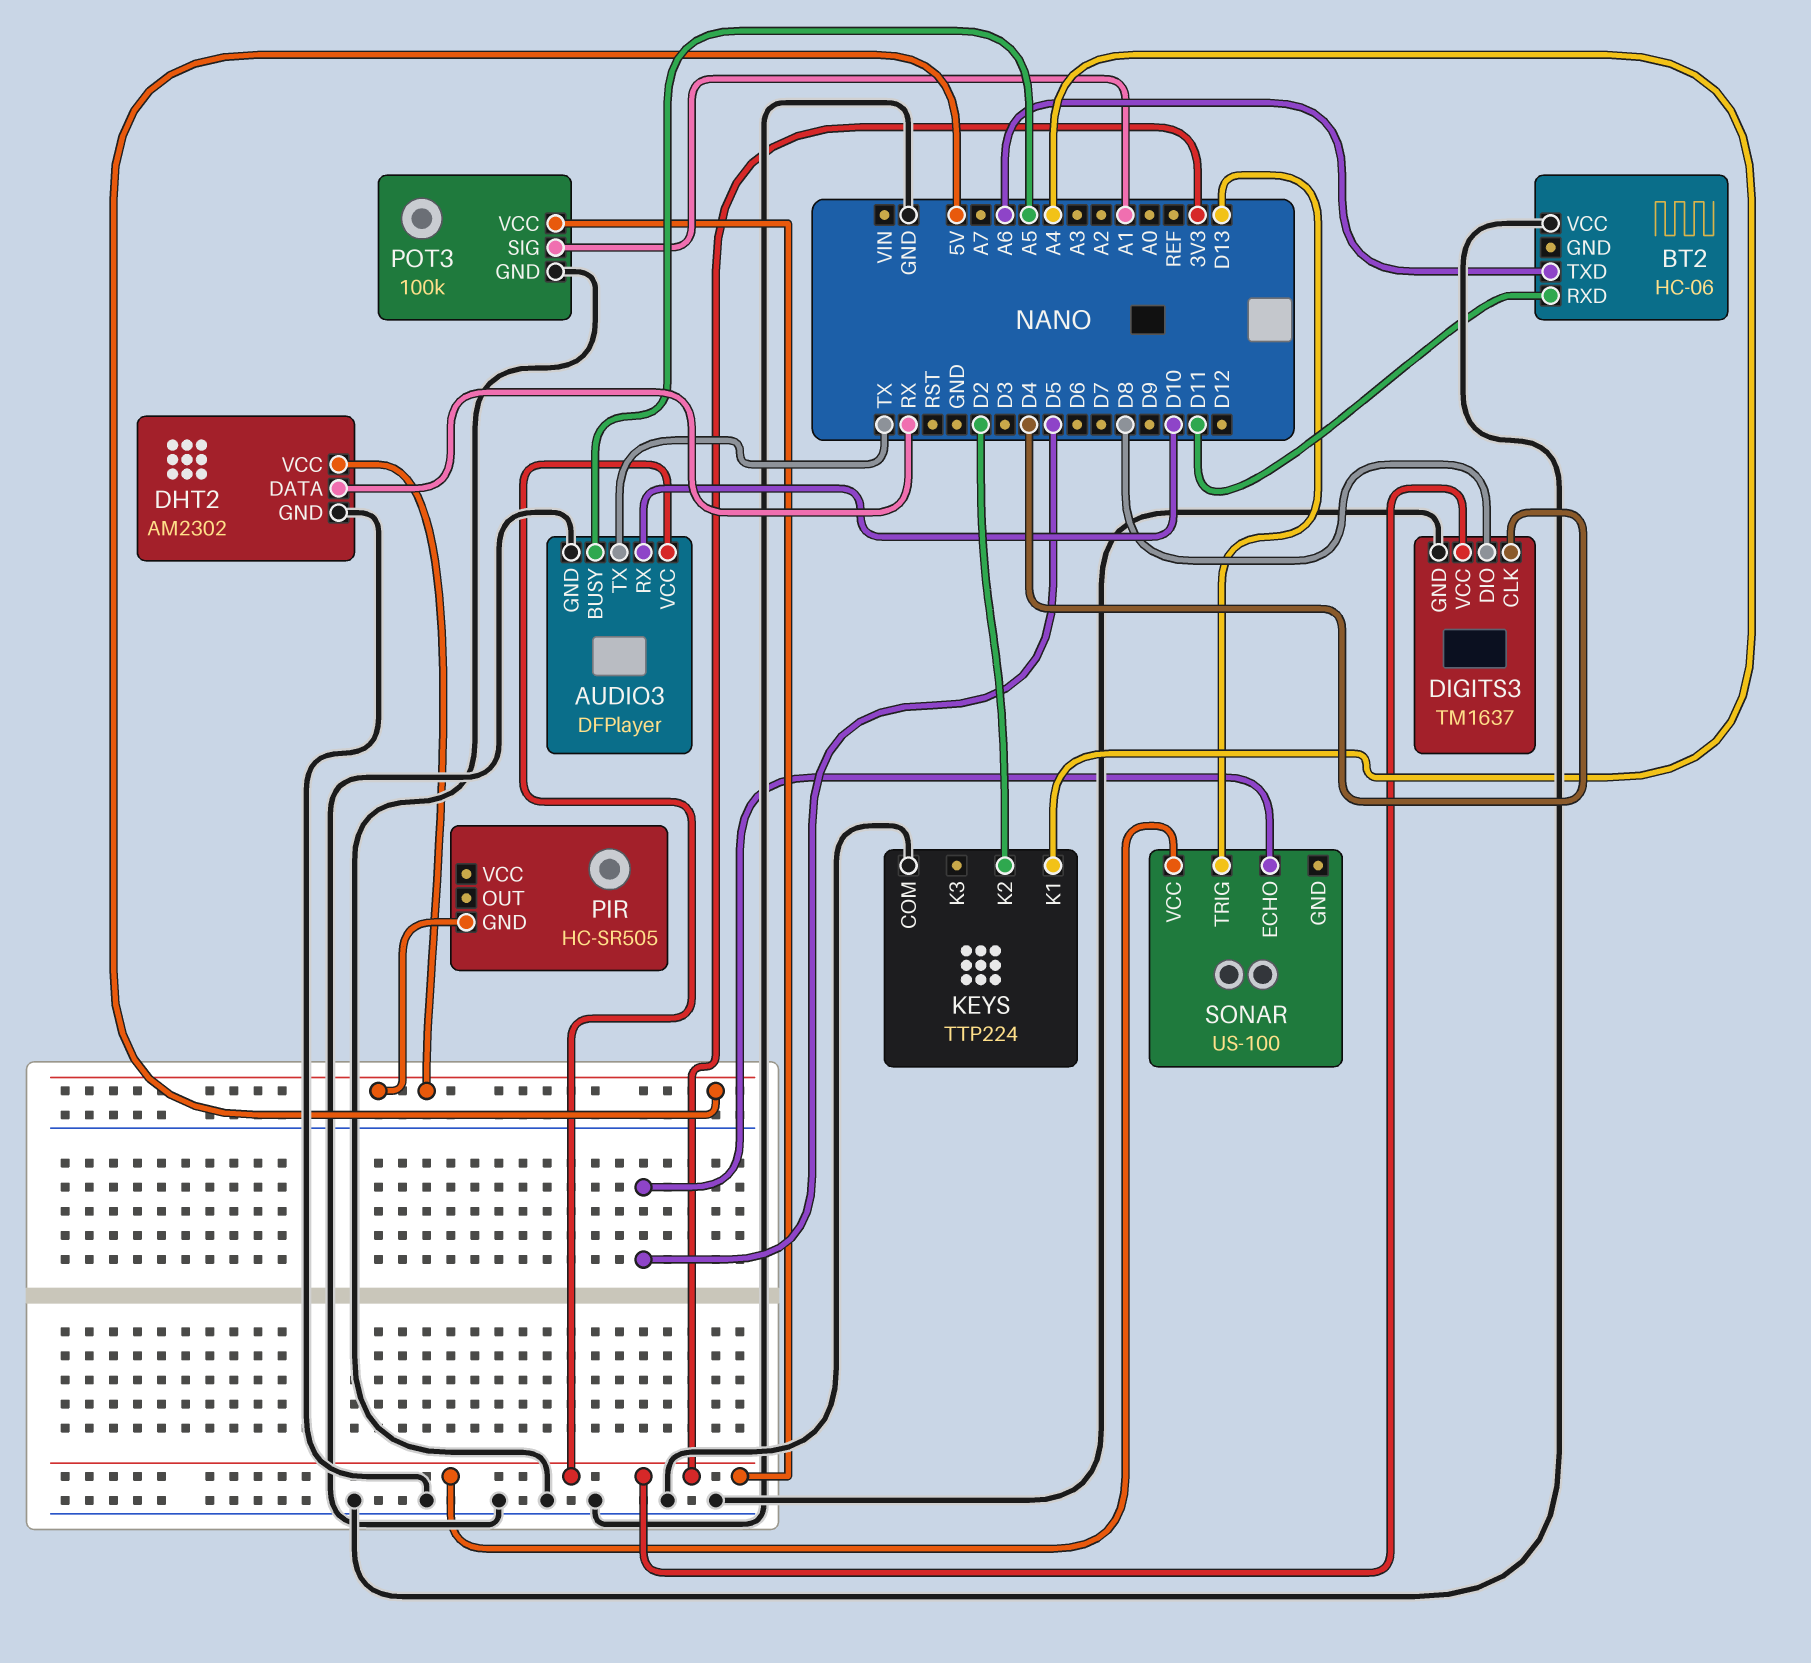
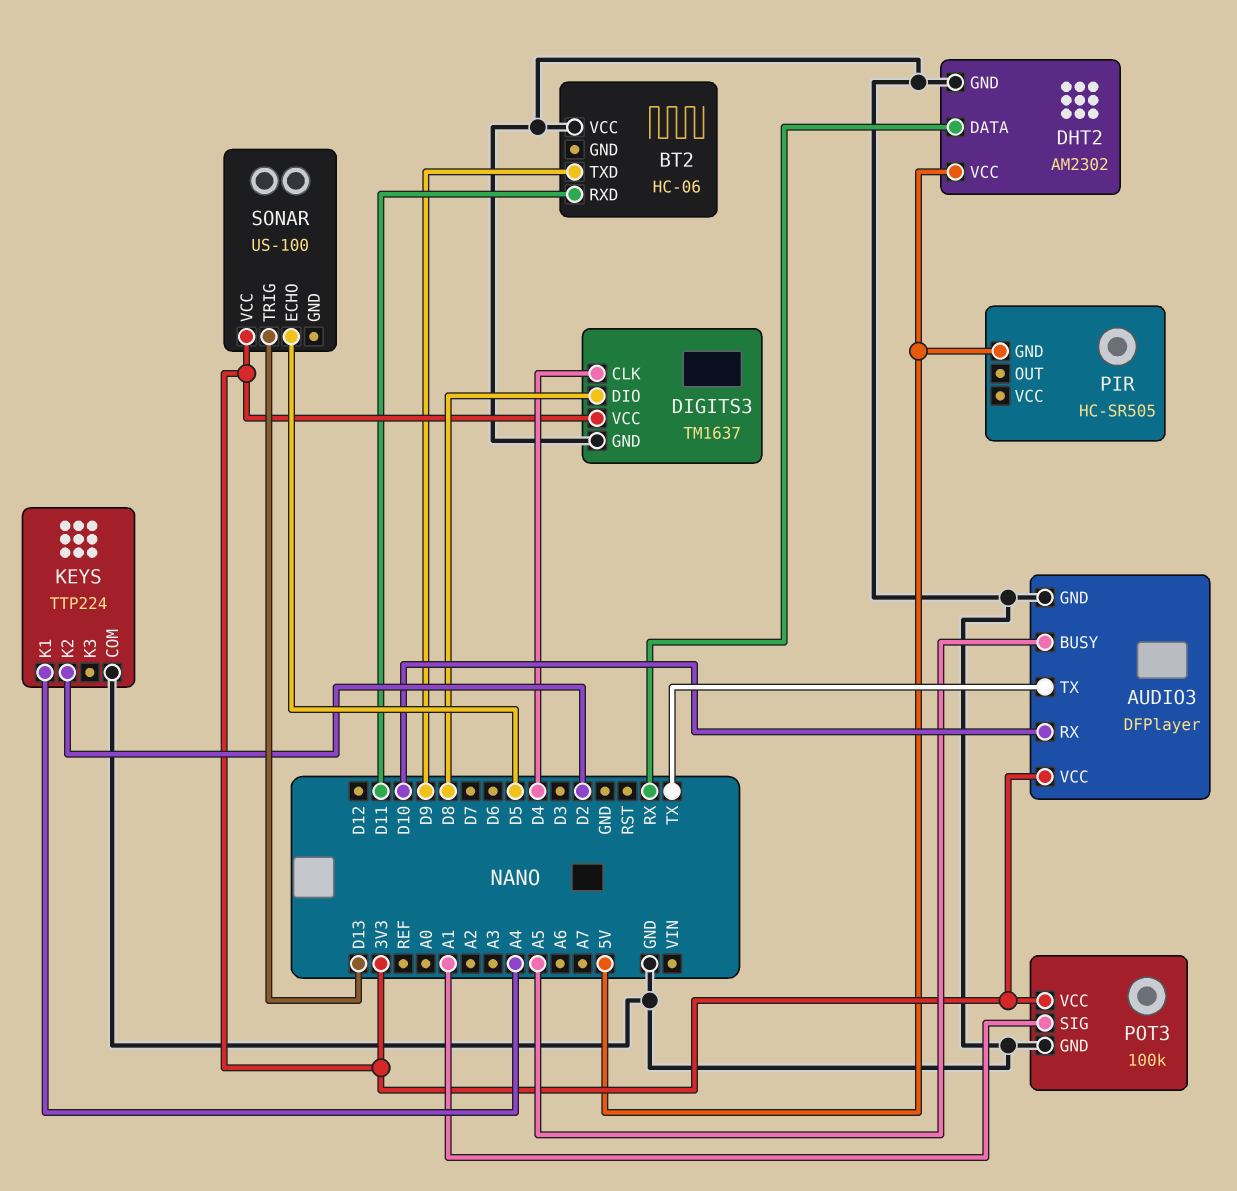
BT2 pin TXD: A6 -> D9

